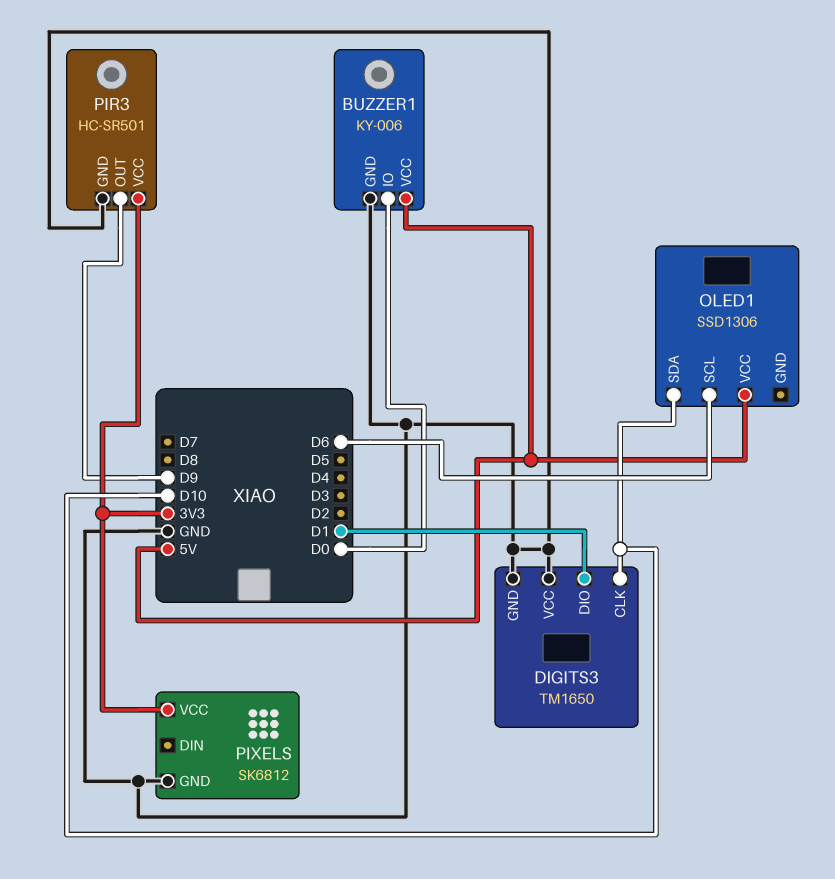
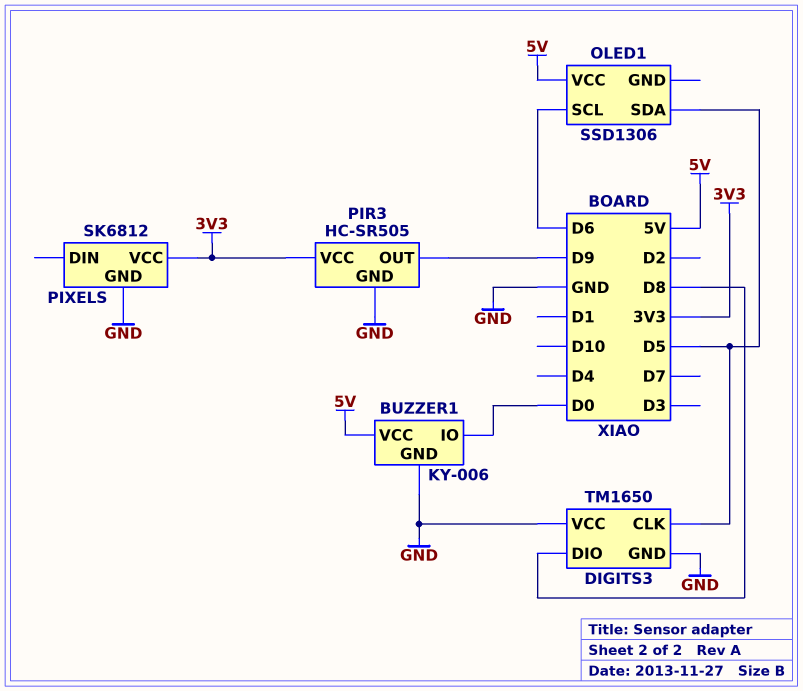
DIGITS3 pin CLK: D10 -> D5
DIGITS3 pin DIO: D1 -> D8
OLED1 pin SDA: D10 -> D5
PIR3: HC-SR501 -> HC-SR505

